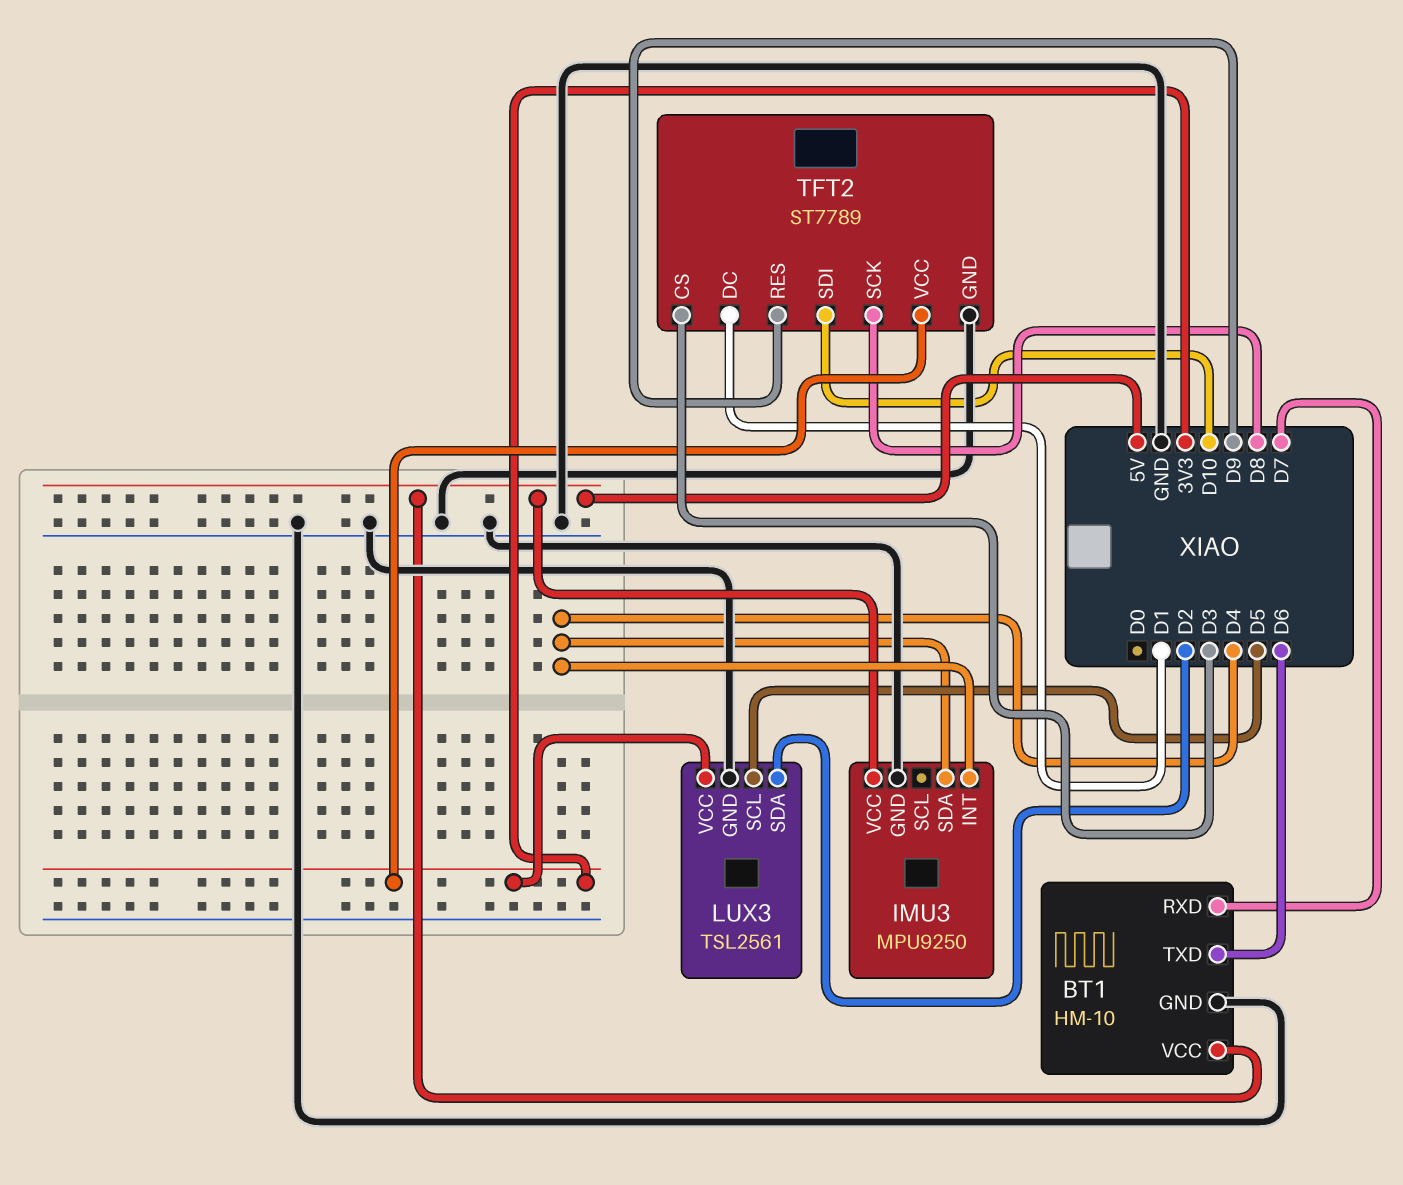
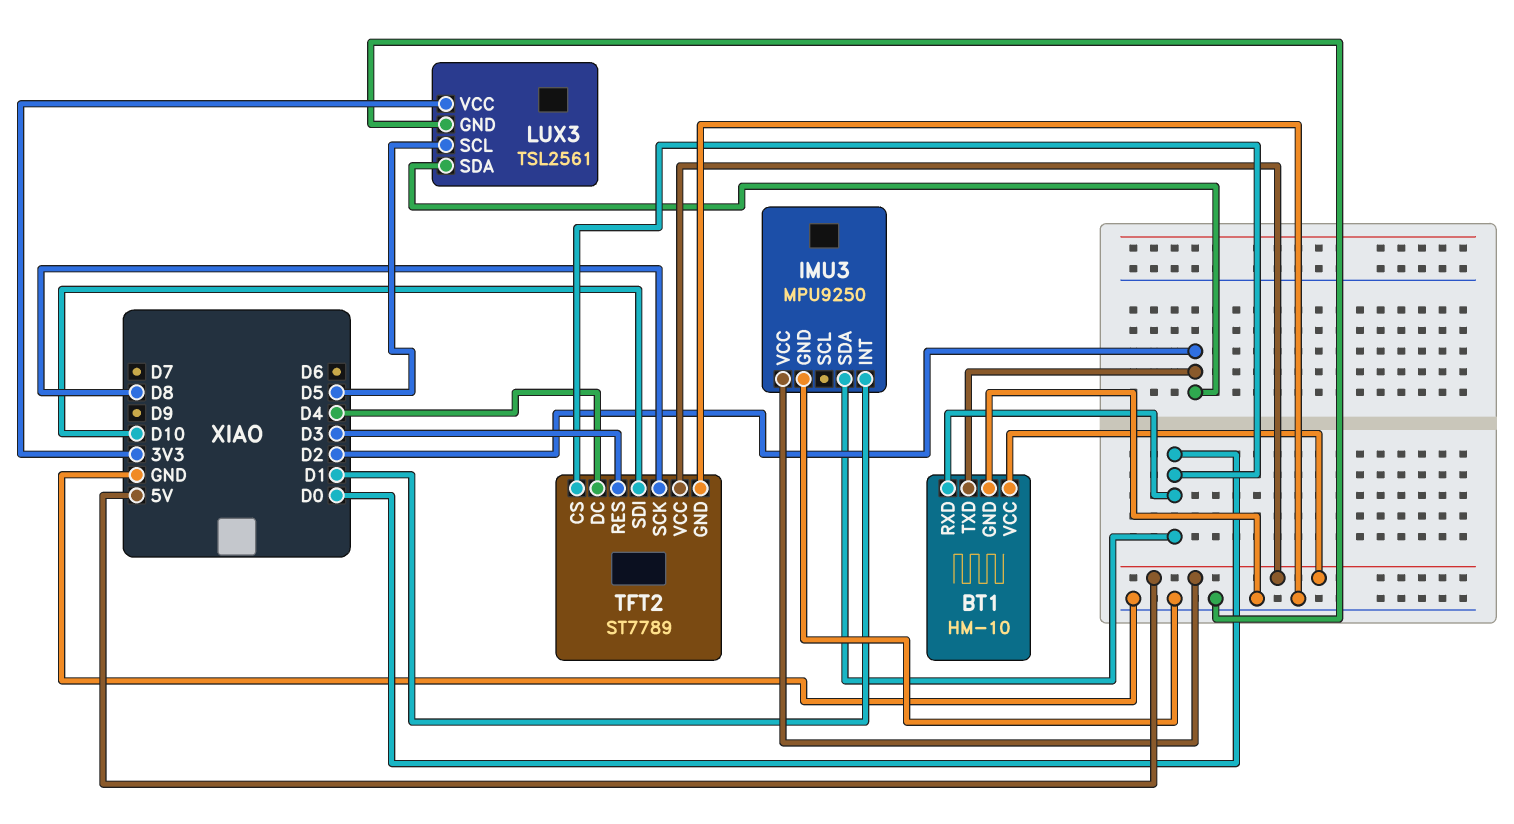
BT1 pin RXD: D7 -> D0
BT1 pin TXD: D6 -> D2
IMU3 pin INT: D4 -> D1
IMU3 pin SDA: D4 -> D0
TFT2 pin CS: D3 -> D0
TFT2 pin DC: D1 -> D4
TFT2 pin RES: D9 -> D3
TFT2 pin VCC: 3V3 -> 5V

